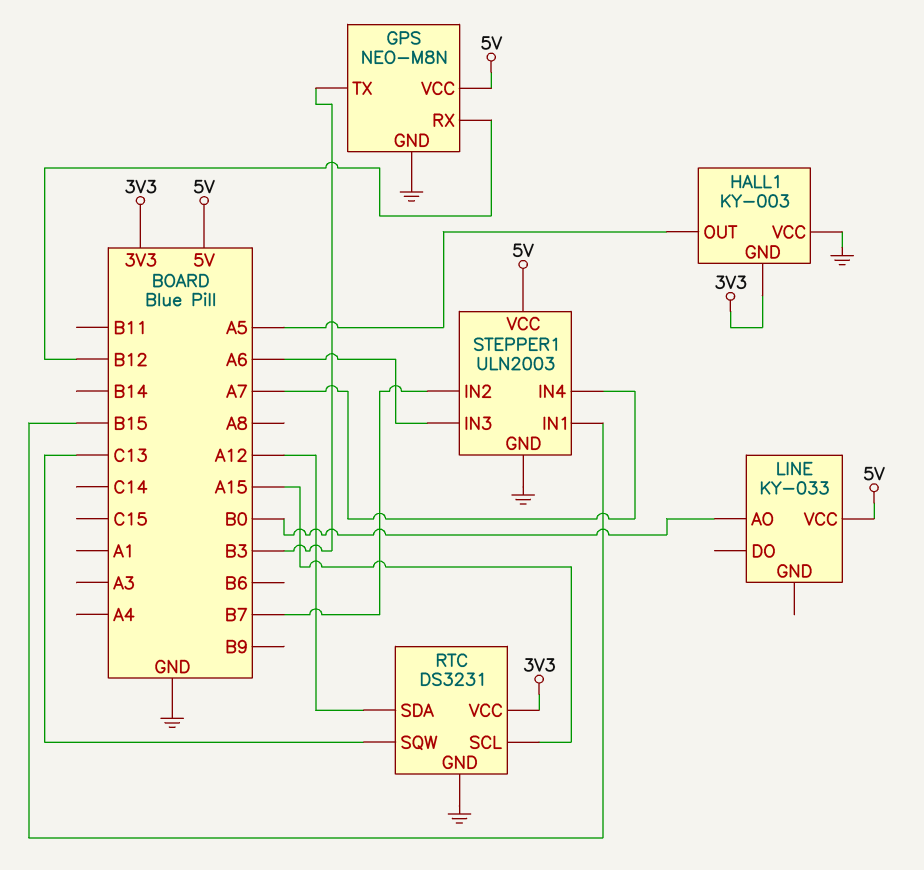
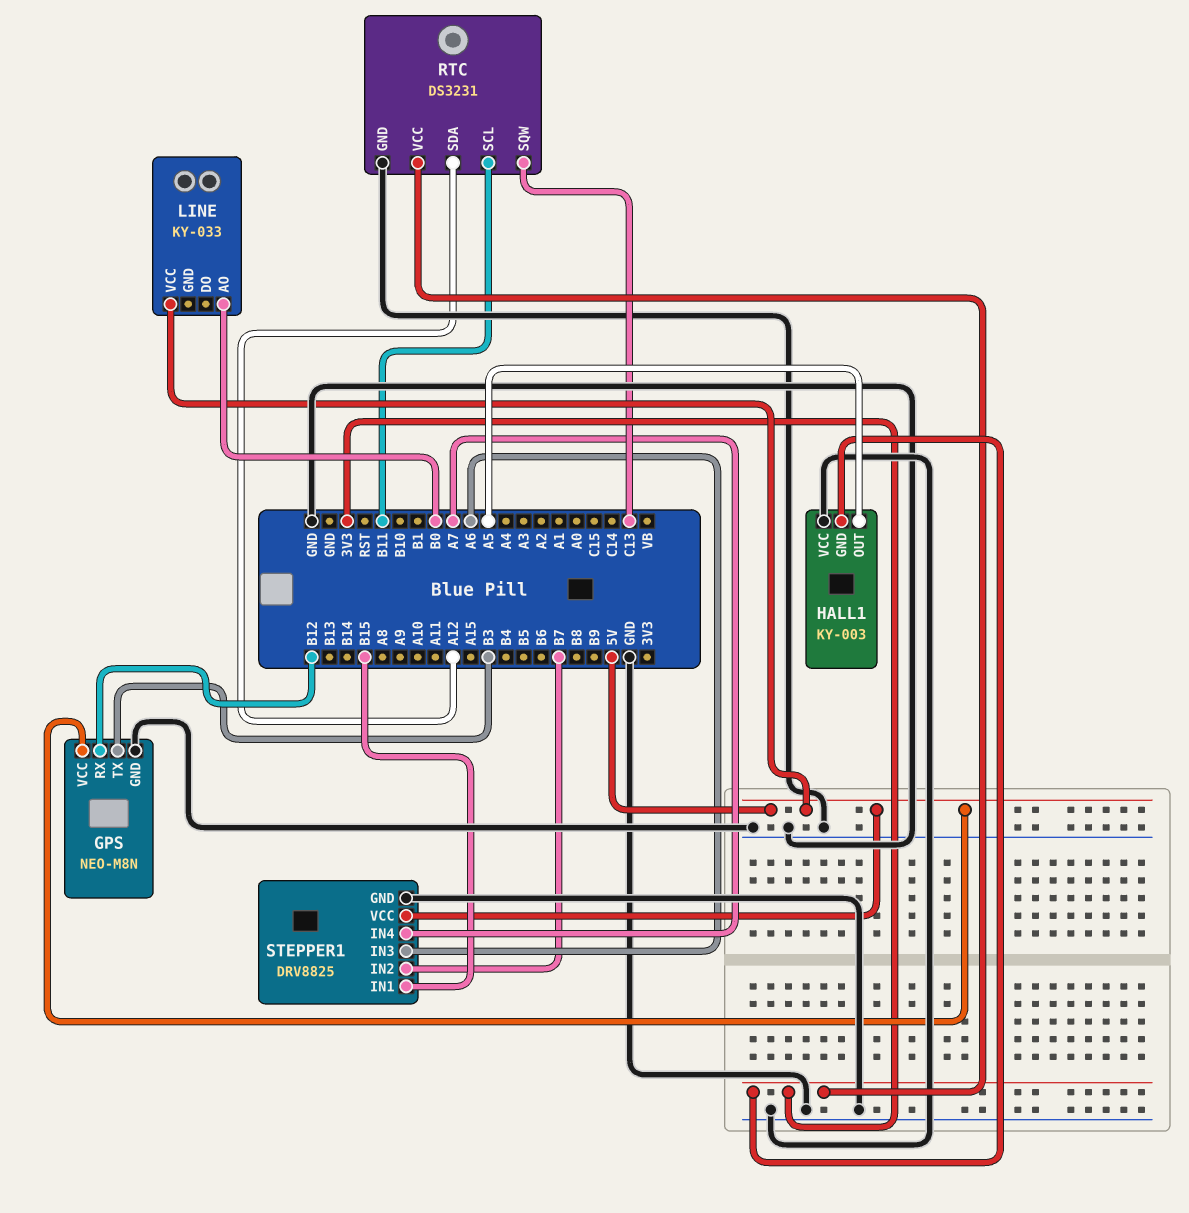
RTC pin SCL: A15 -> B11
STEPPER1: ULN2003 -> DRV8825

